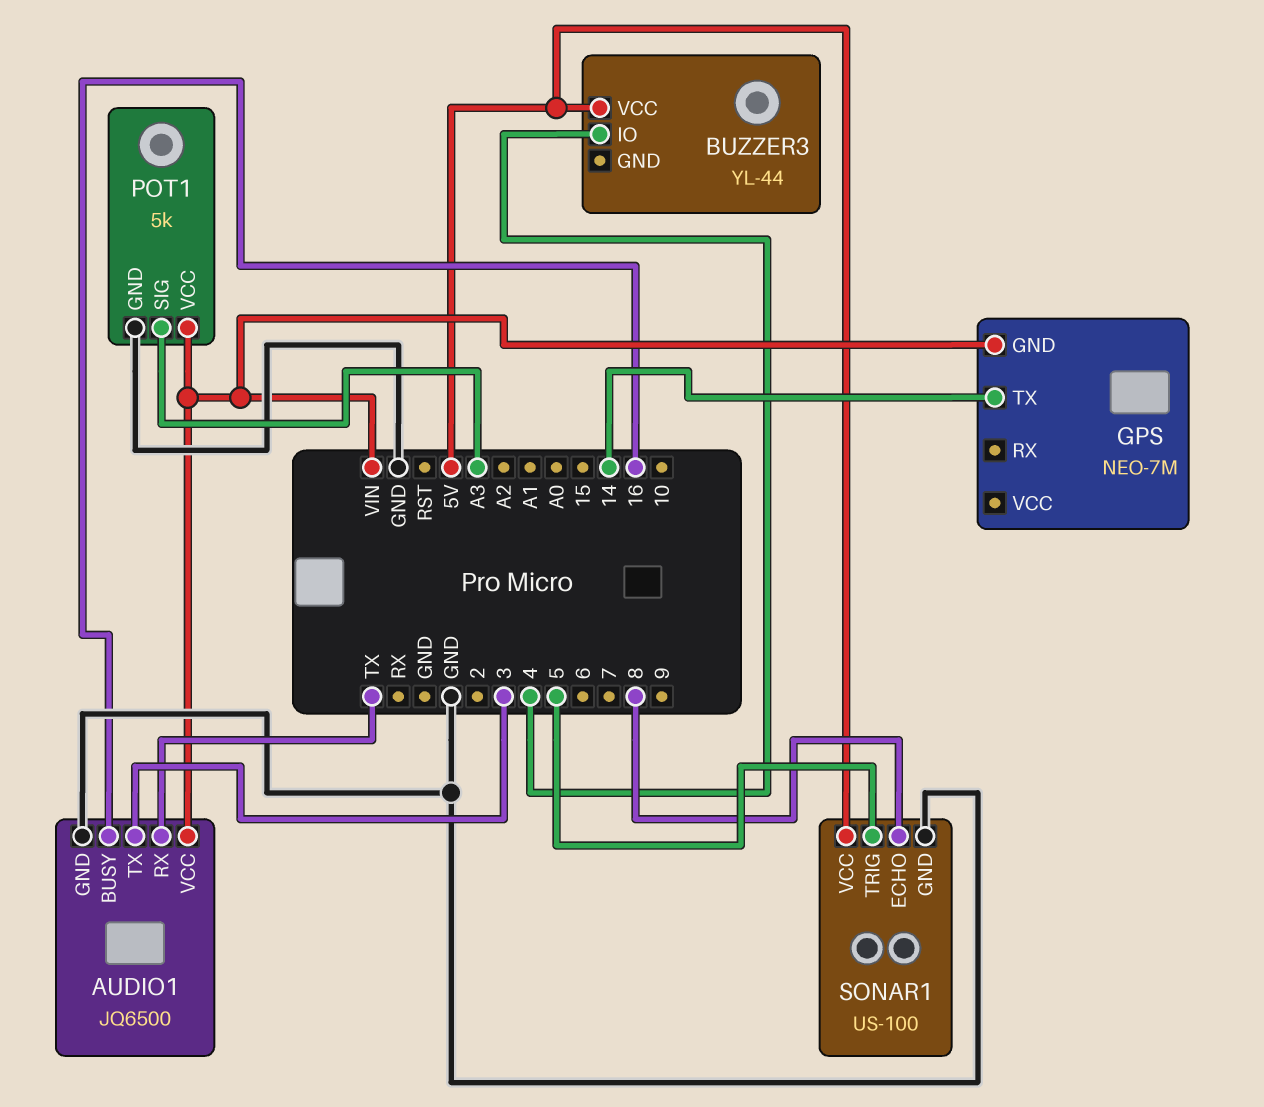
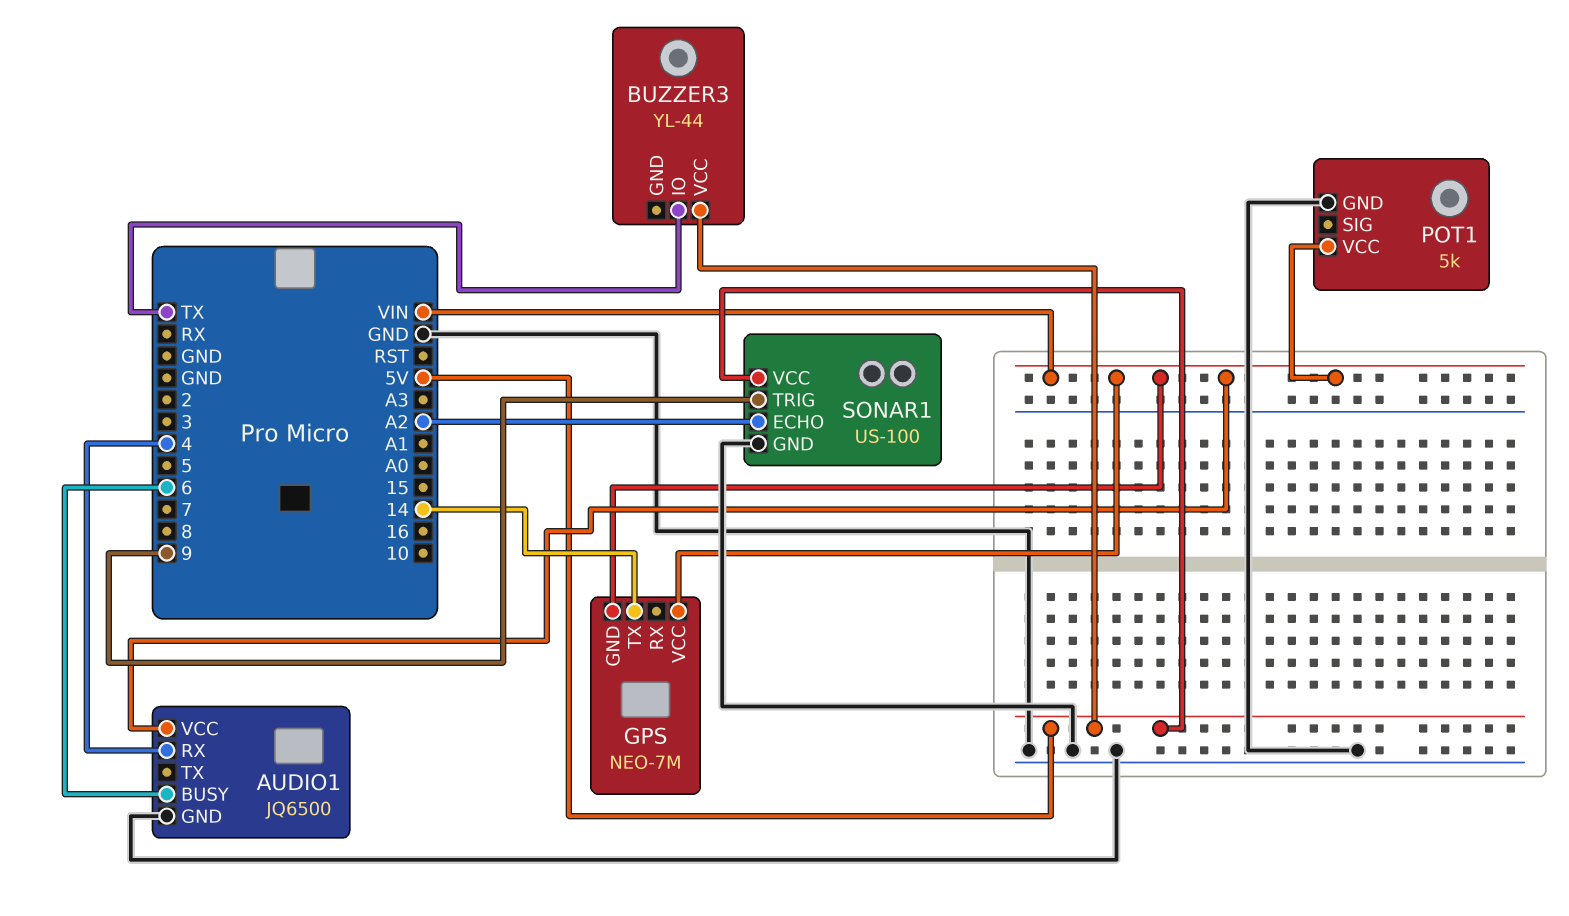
AUDIO1 pin BUSY: 16 -> 6
AUDIO1 pin RX: TX -> 4
AUDIO1 pin TX: 3 -> none
BUZZER3 pin IO: 4 -> TX
GPS pin VCC: none -> VIN
POT1 pin SIG: A3 -> none
SONAR1 pin ECHO: 8 -> A2
SONAR1 pin TRIG: 5 -> 9

